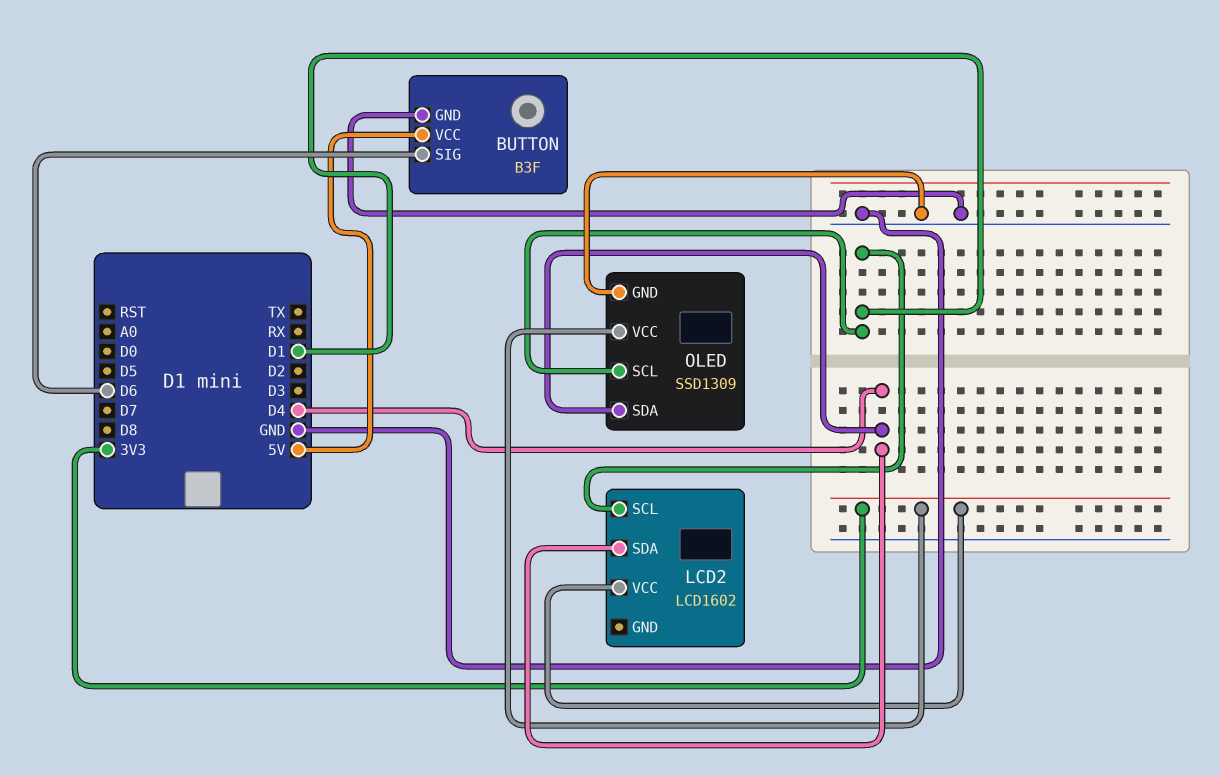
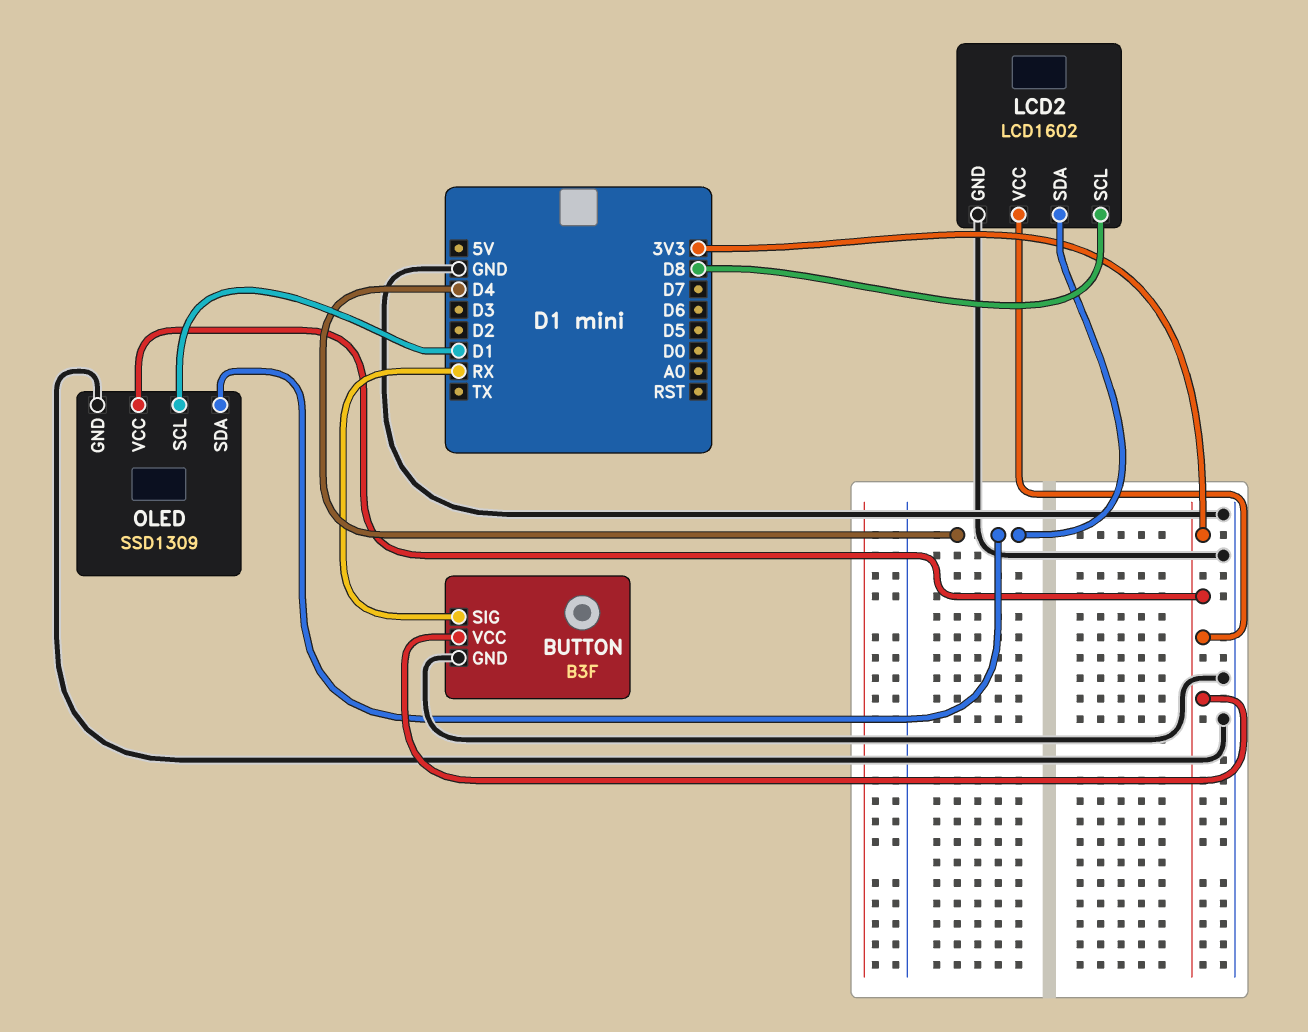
BUTTON pin SIG: D6 -> RX
BUTTON pin VCC: 5V -> 3V3
LCD2 pin GND: none -> GND
LCD2 pin SCL: D1 -> D8

